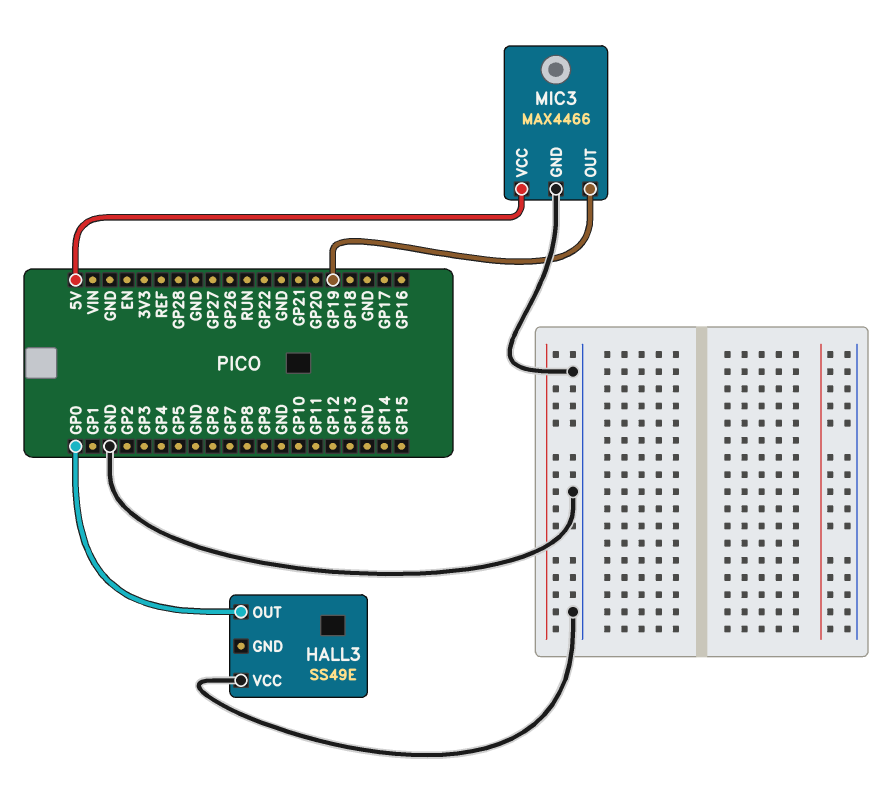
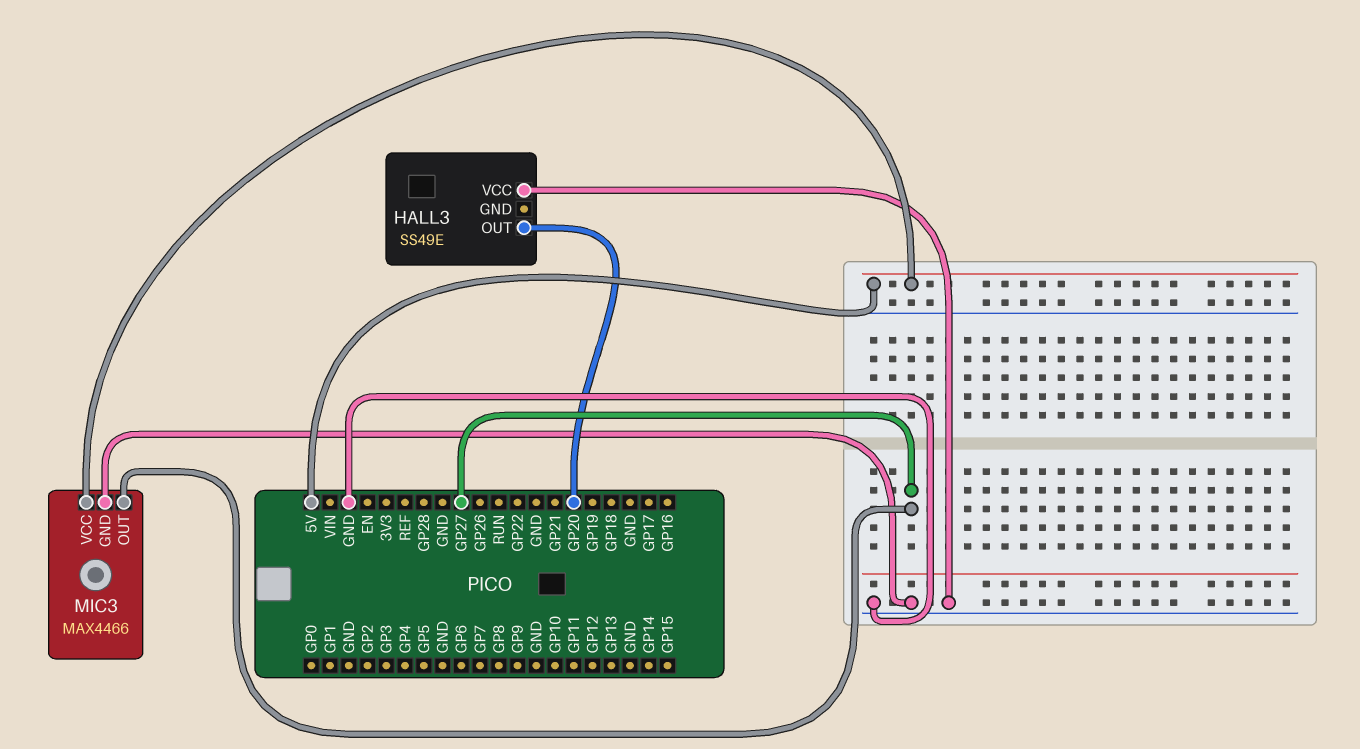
HALL3 pin OUT: GP0 -> GP20
MIC3 pin OUT: GP19 -> GP27

